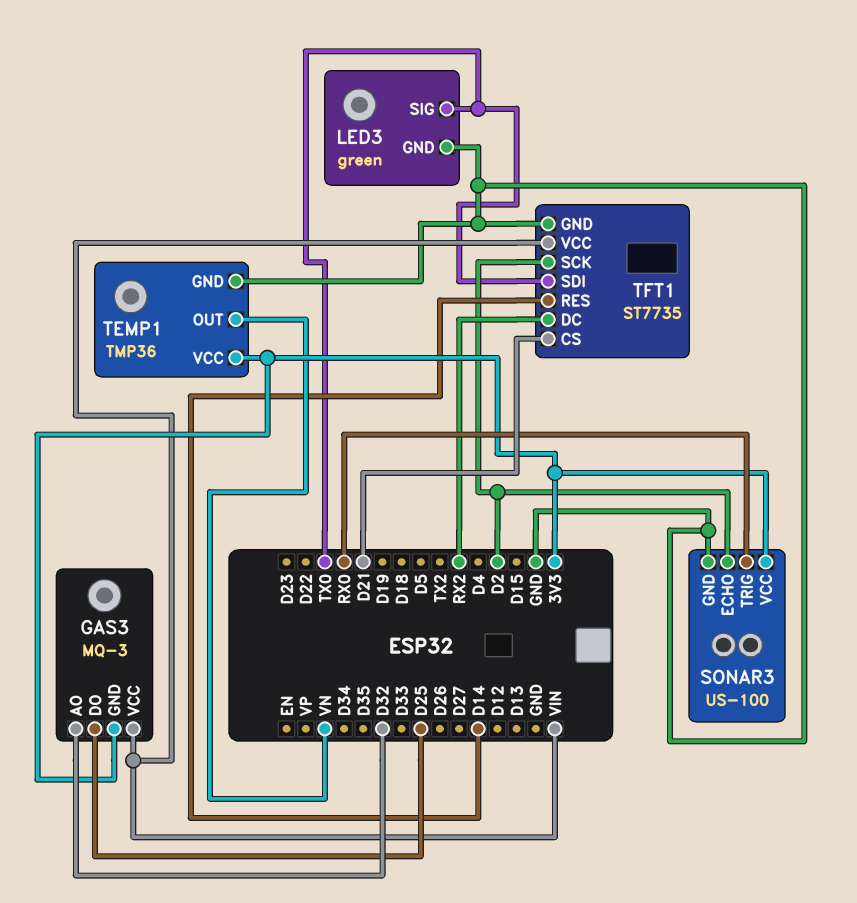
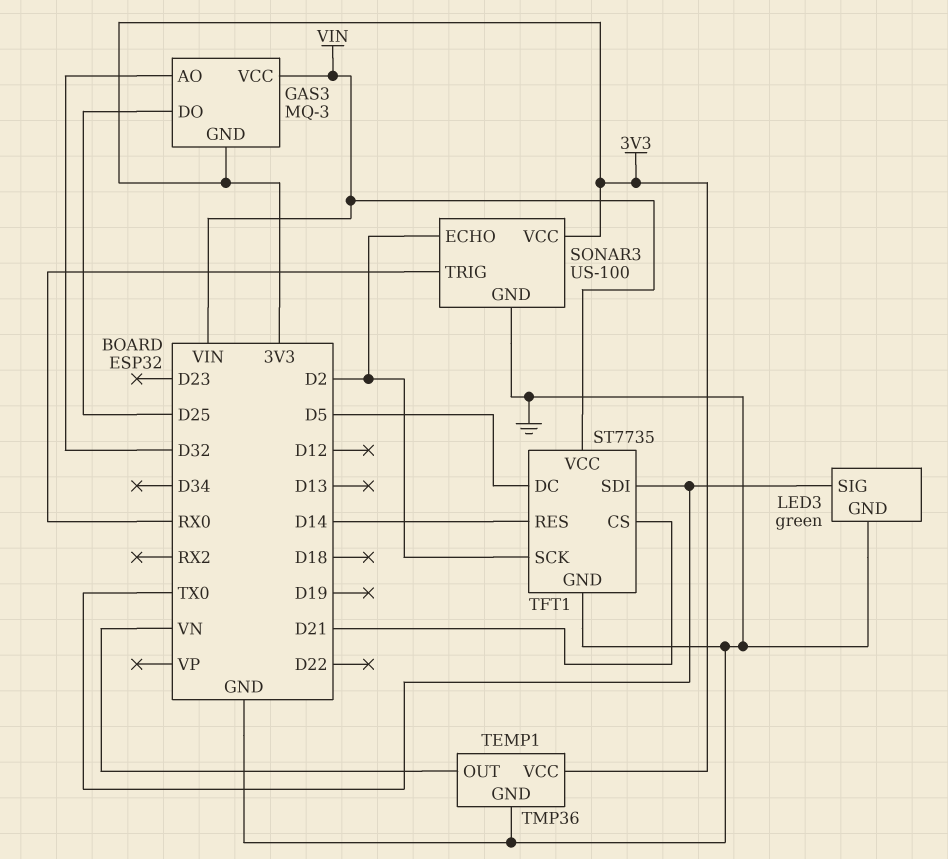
TFT1 pin DC: RX2 -> D5

